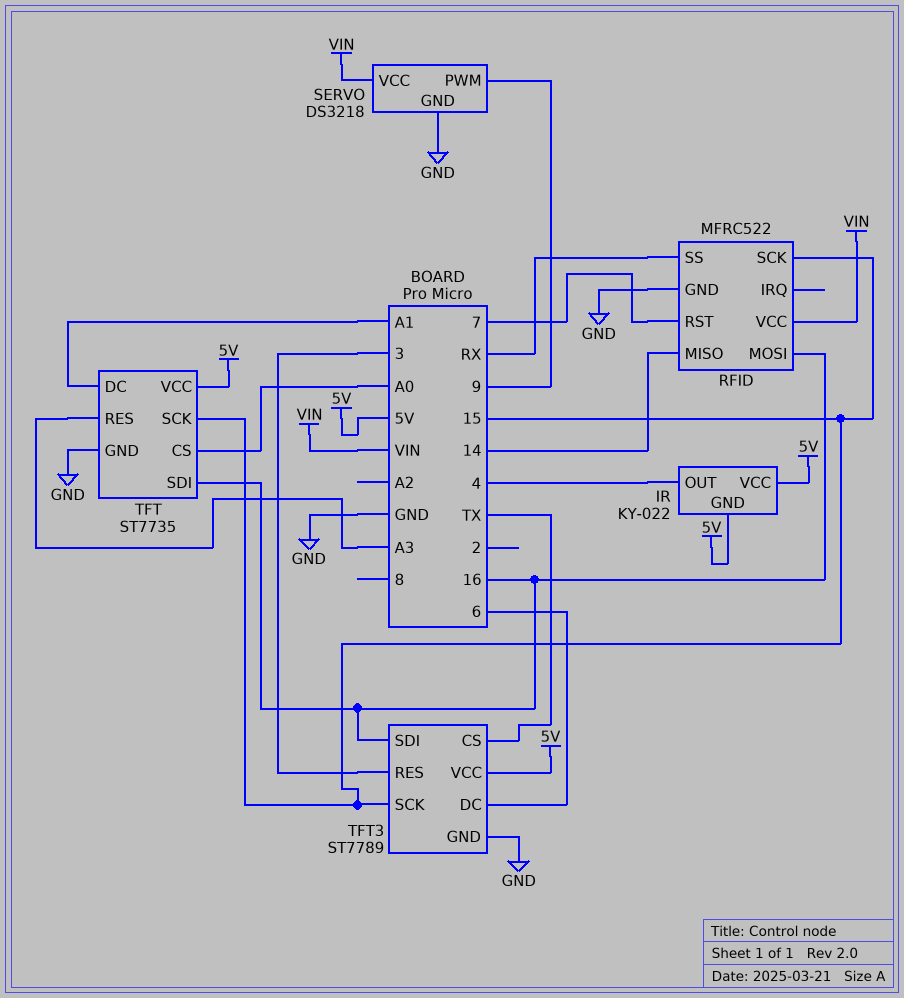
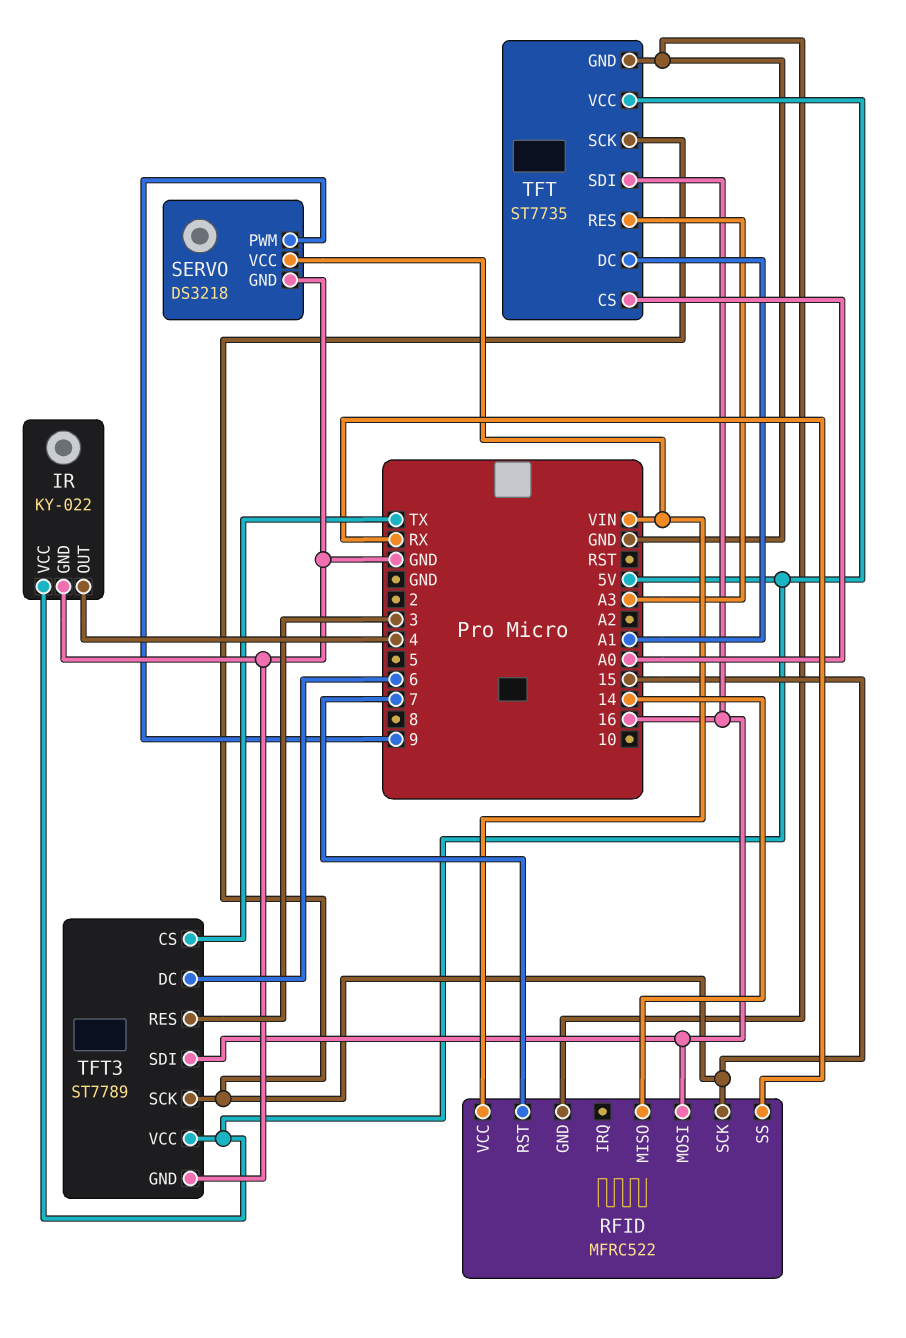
IR pin GND: 5V -> GND

